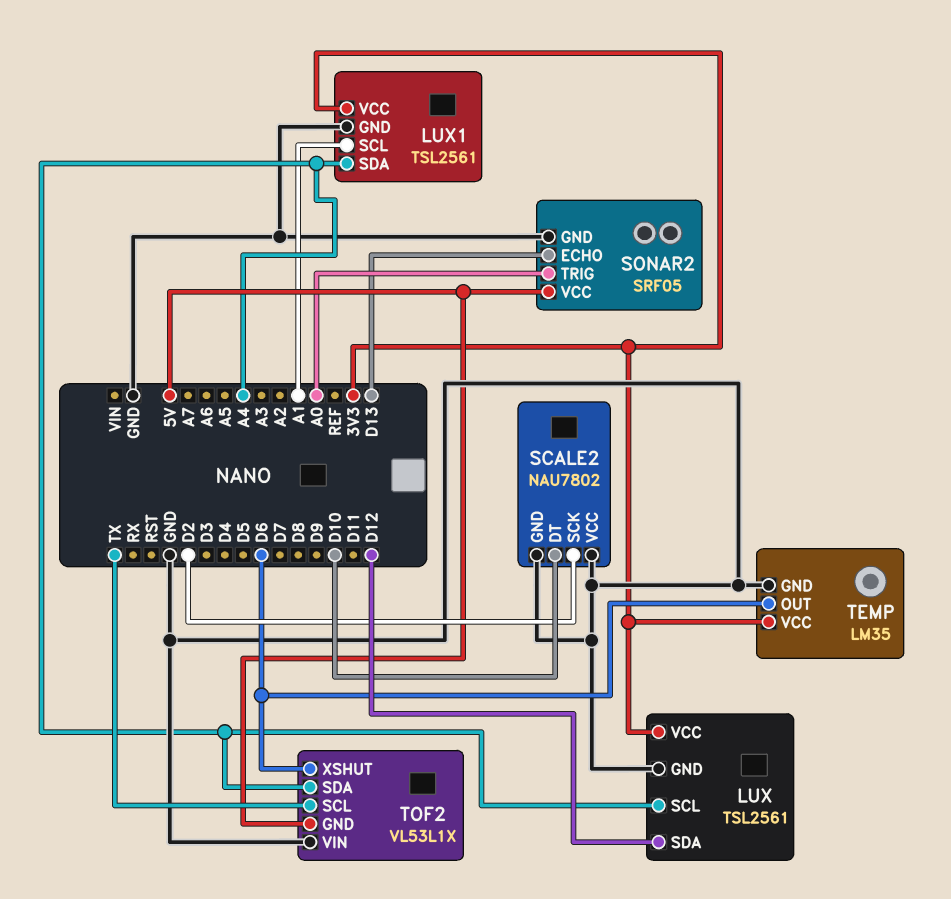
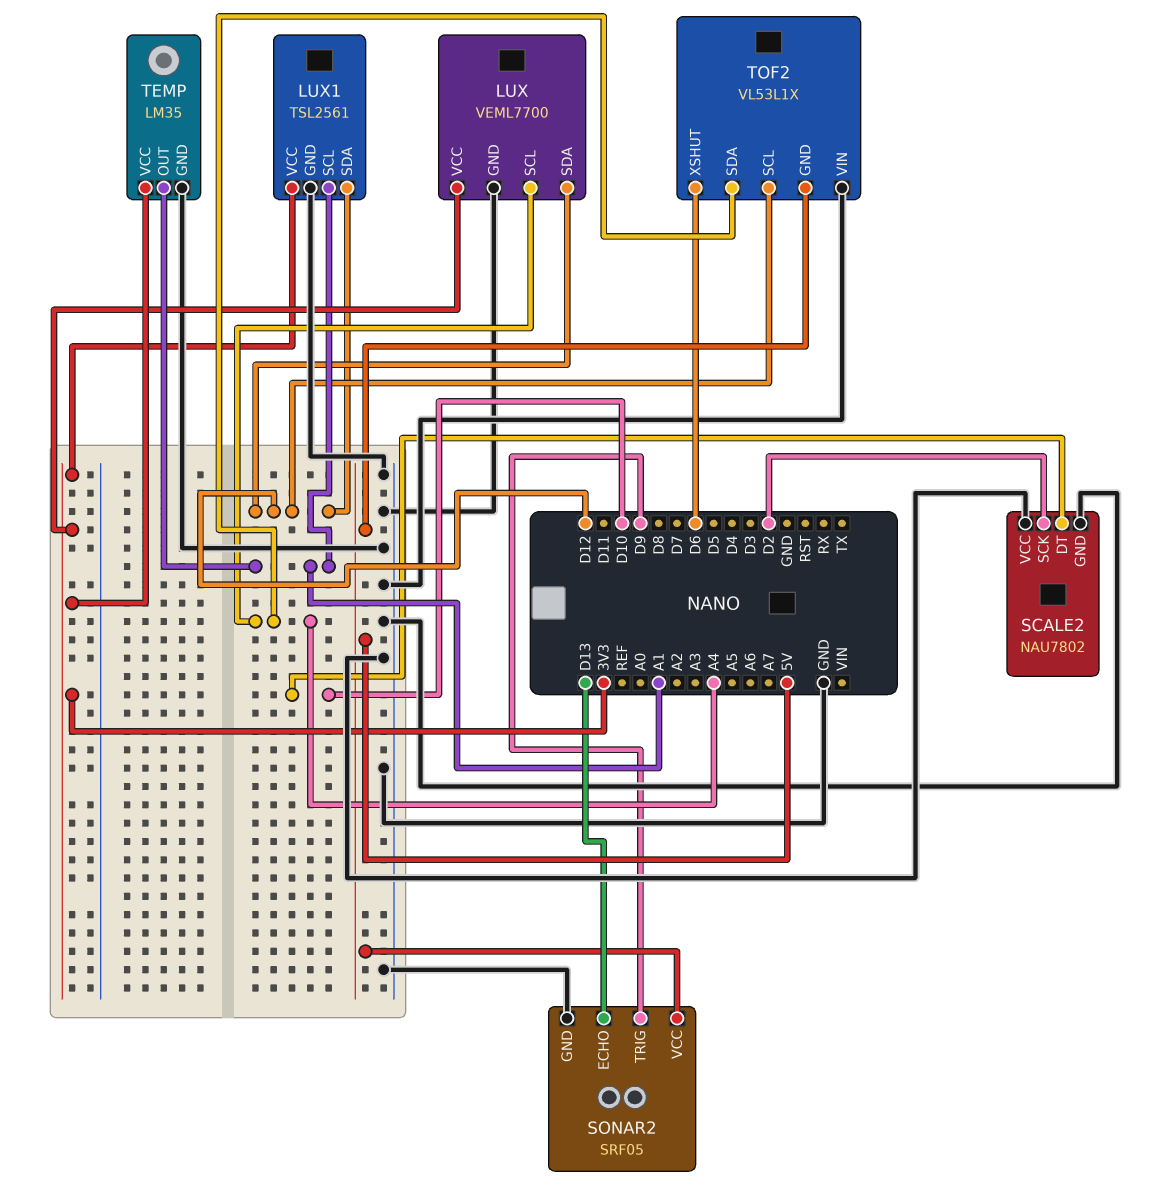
LUX: TSL2561 -> VEML7700
LUX1 pin SDA: A4 -> D12
SONAR2 pin TRIG: A0 -> D9
TEMP pin OUT: D6 -> A1
TOF2 pin SCL: TX -> D12

